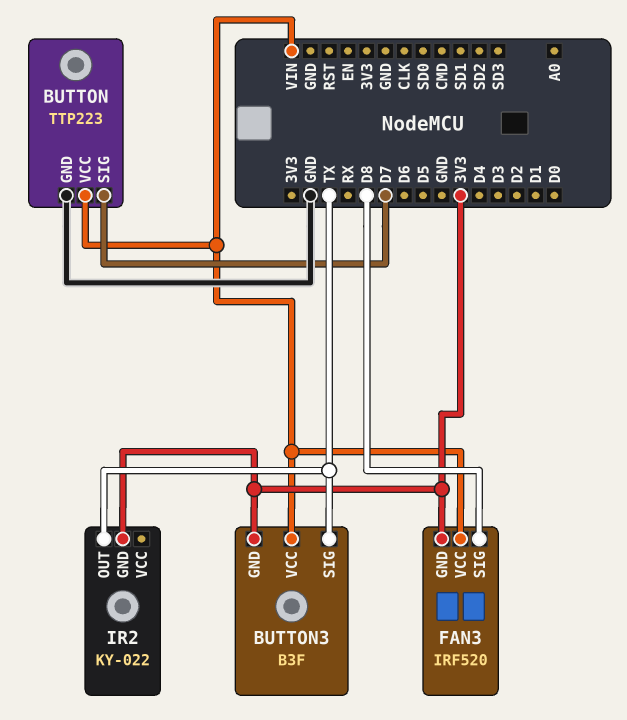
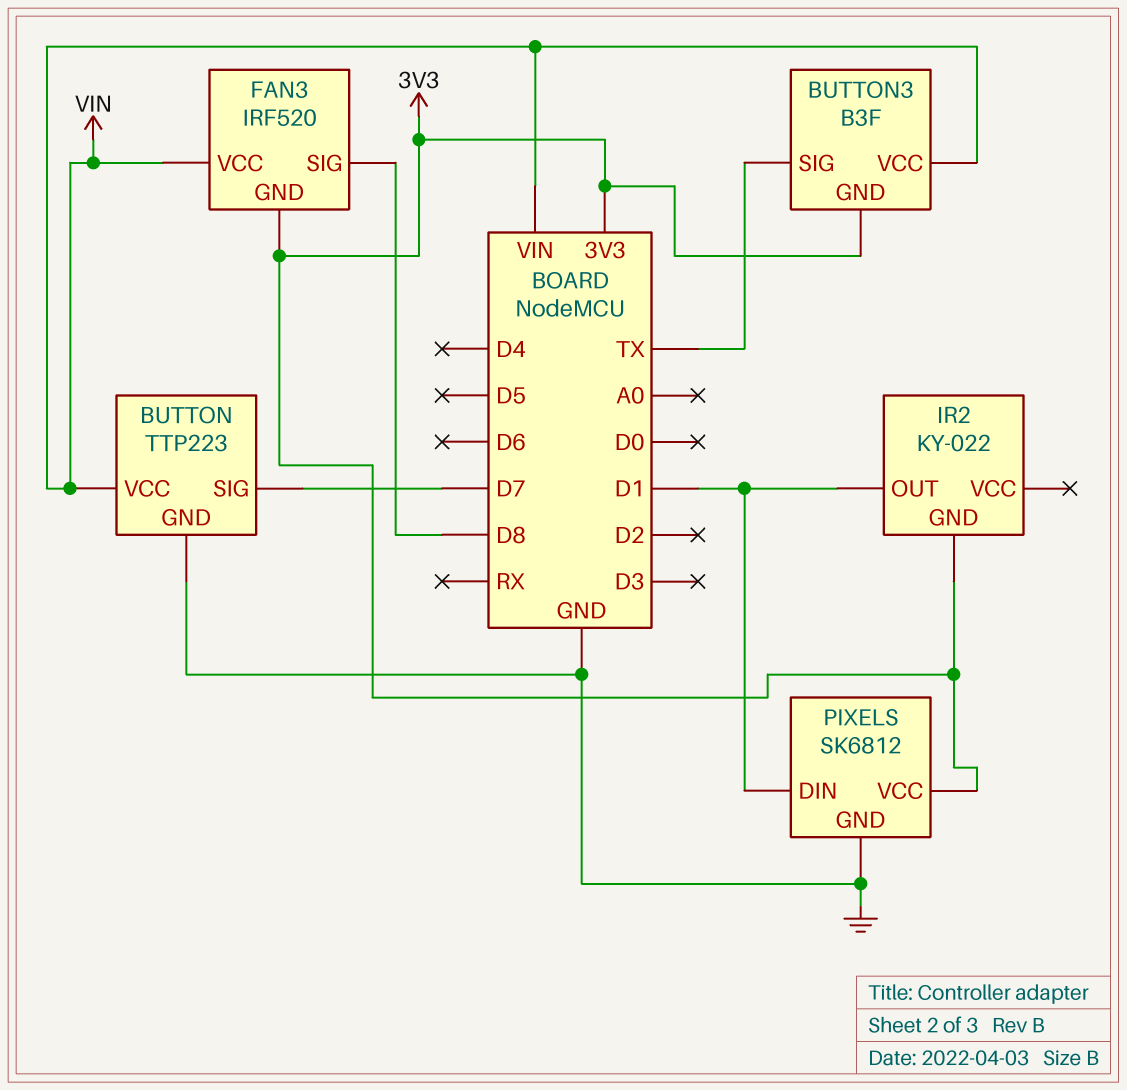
IR2 pin OUT: TX -> D1
PIXELS: none -> SK6812
PIXELS pin DIN: none -> D1
PIXELS pin GND: none -> GND
PIXELS pin VCC: none -> 3V3

